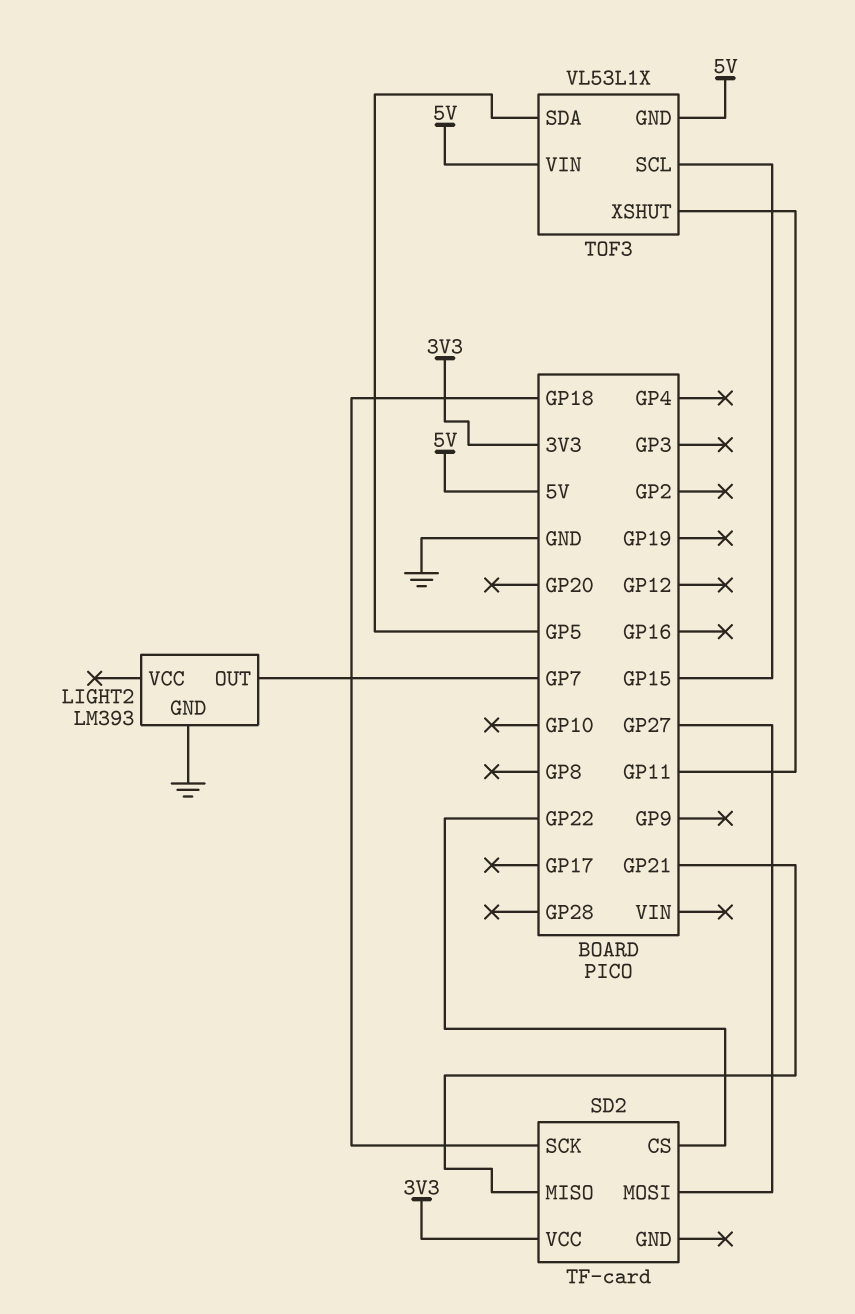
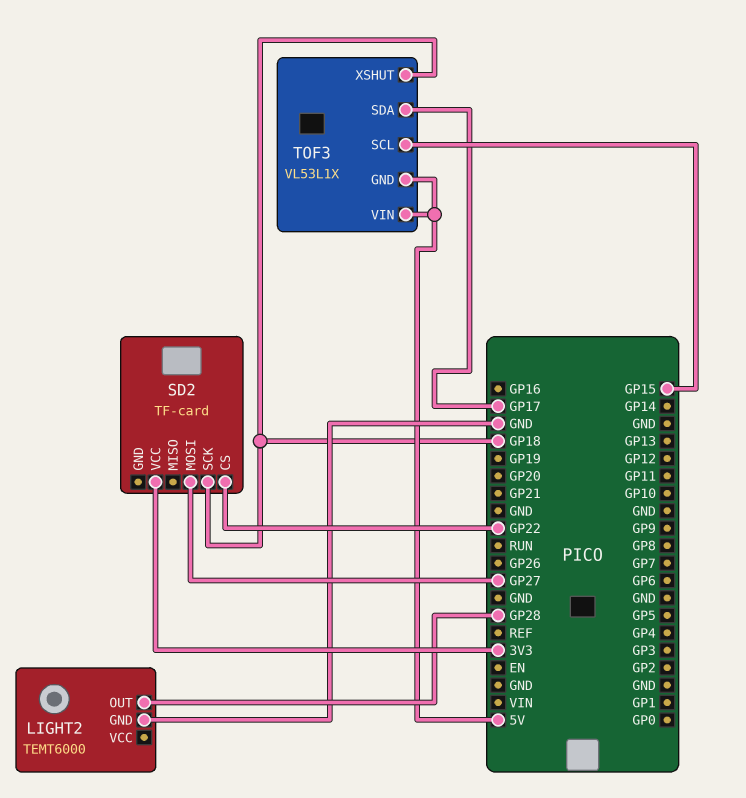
LIGHT2: LM393 -> TEMT6000
LIGHT2 pin OUT: GP7 -> GP28
SD2 pin MISO: GP21 -> none
TOF3 pin SDA: GP5 -> GP17
TOF3 pin XSHUT: GP11 -> GP18

